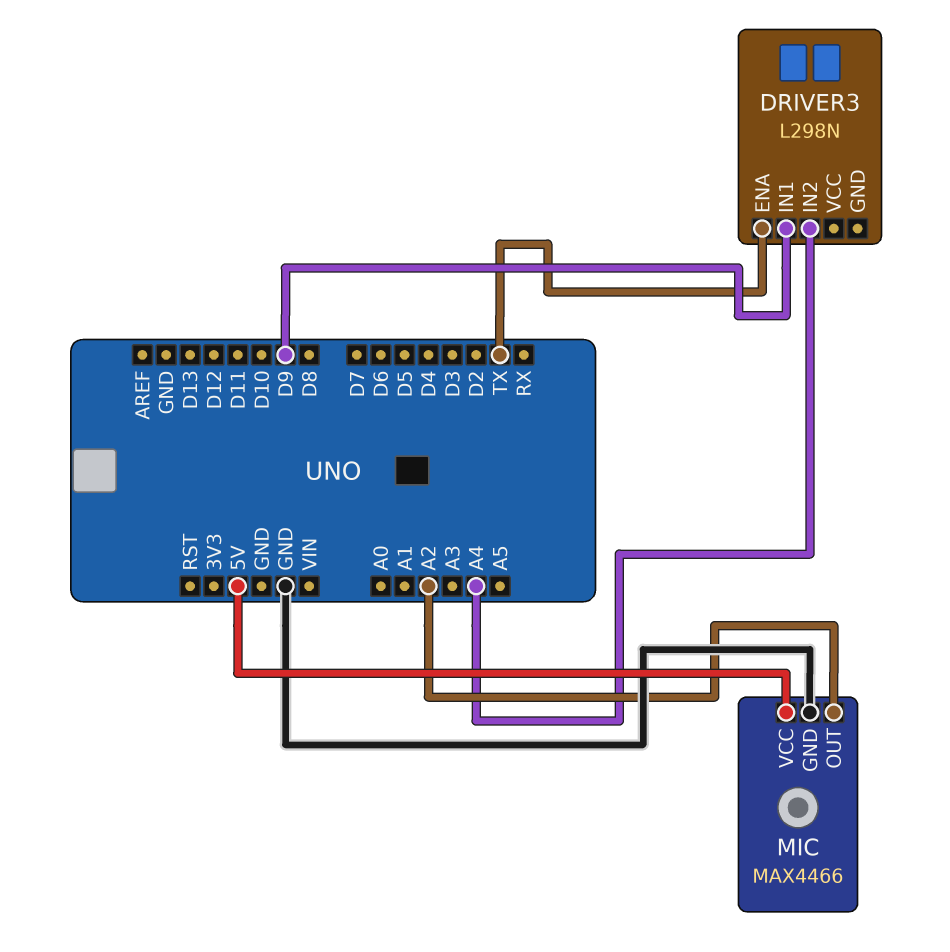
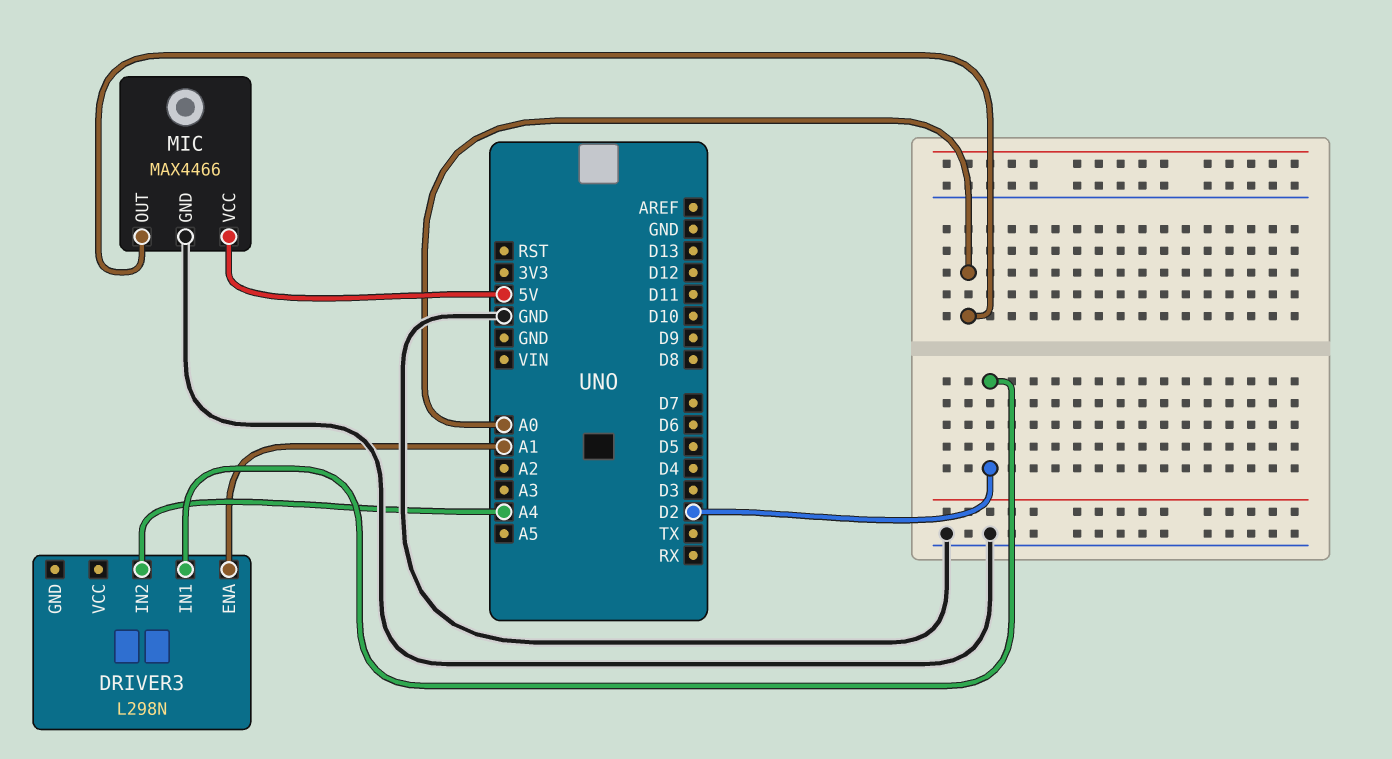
DRIVER3 pin ENA: TX -> A1
DRIVER3 pin IN1: D9 -> D2
MIC pin OUT: A2 -> A0

